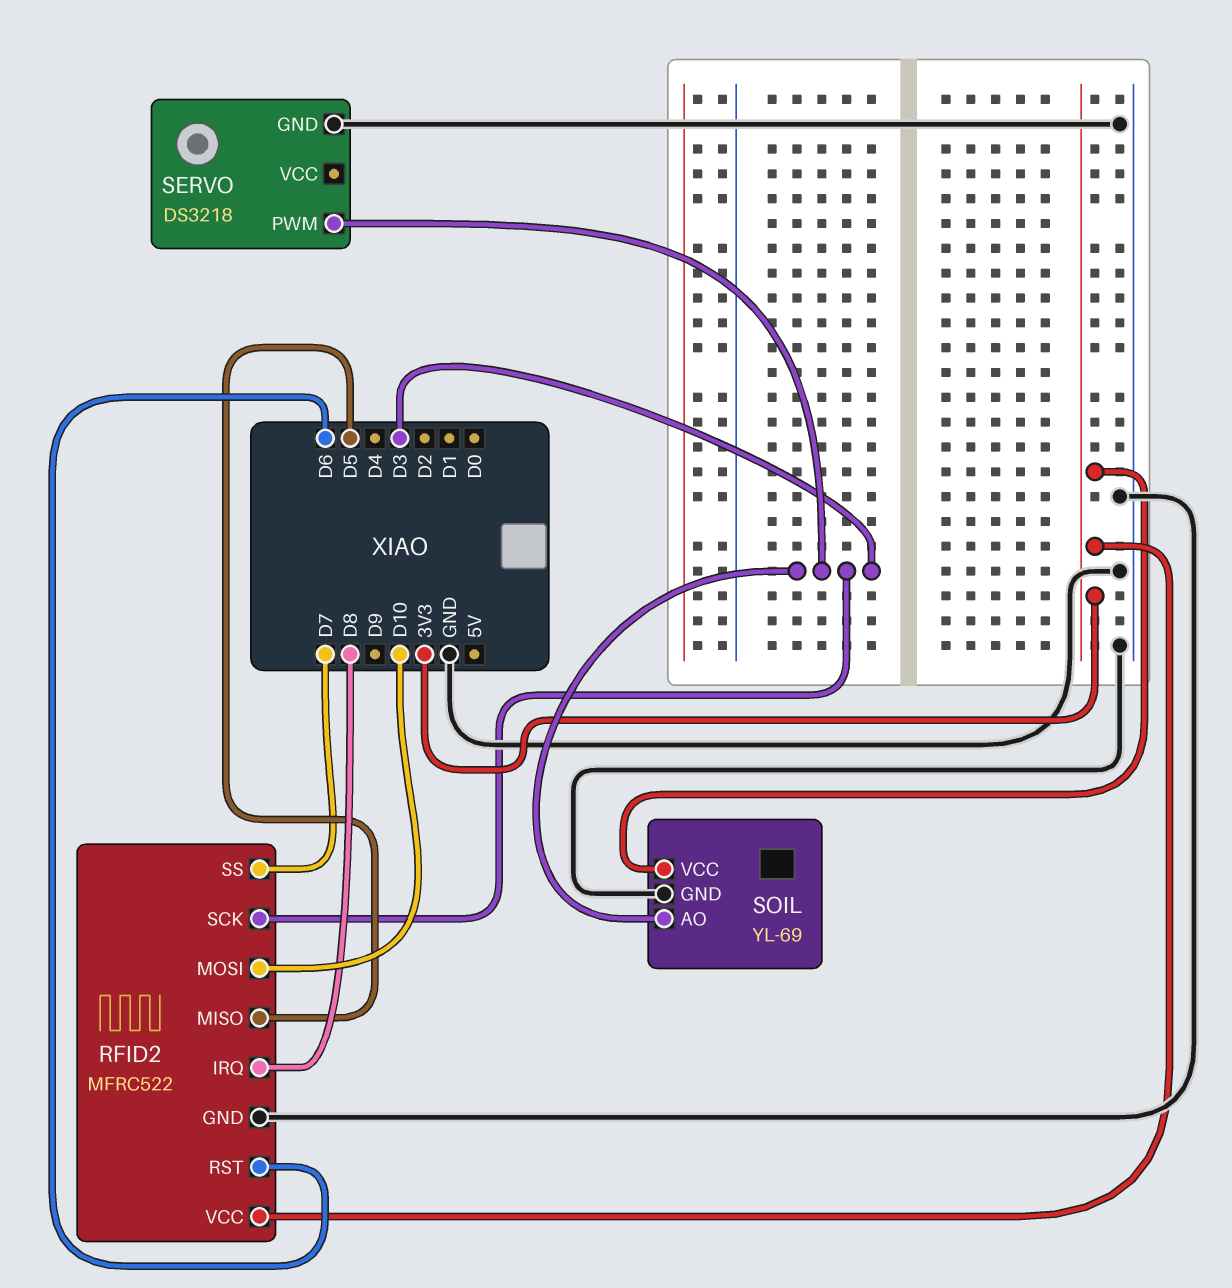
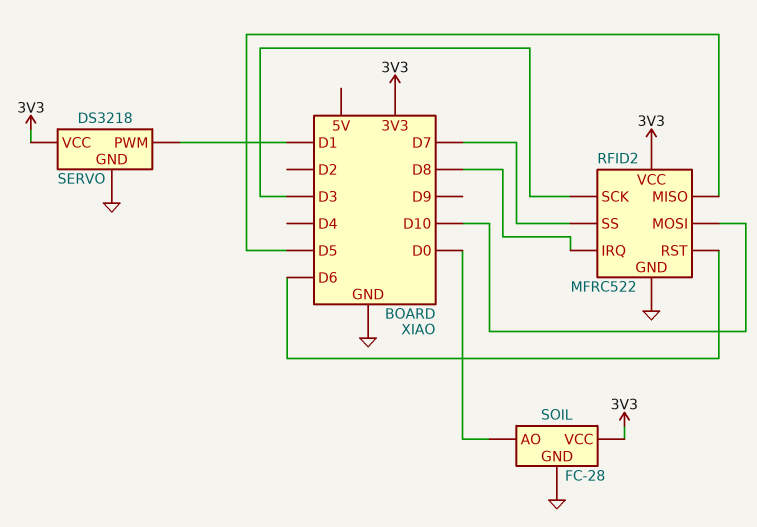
SERVO pin PWM: D3 -> D1
SERVO pin VCC: none -> 3V3
SOIL: YL-69 -> FC-28
SOIL pin AO: D3 -> D0

